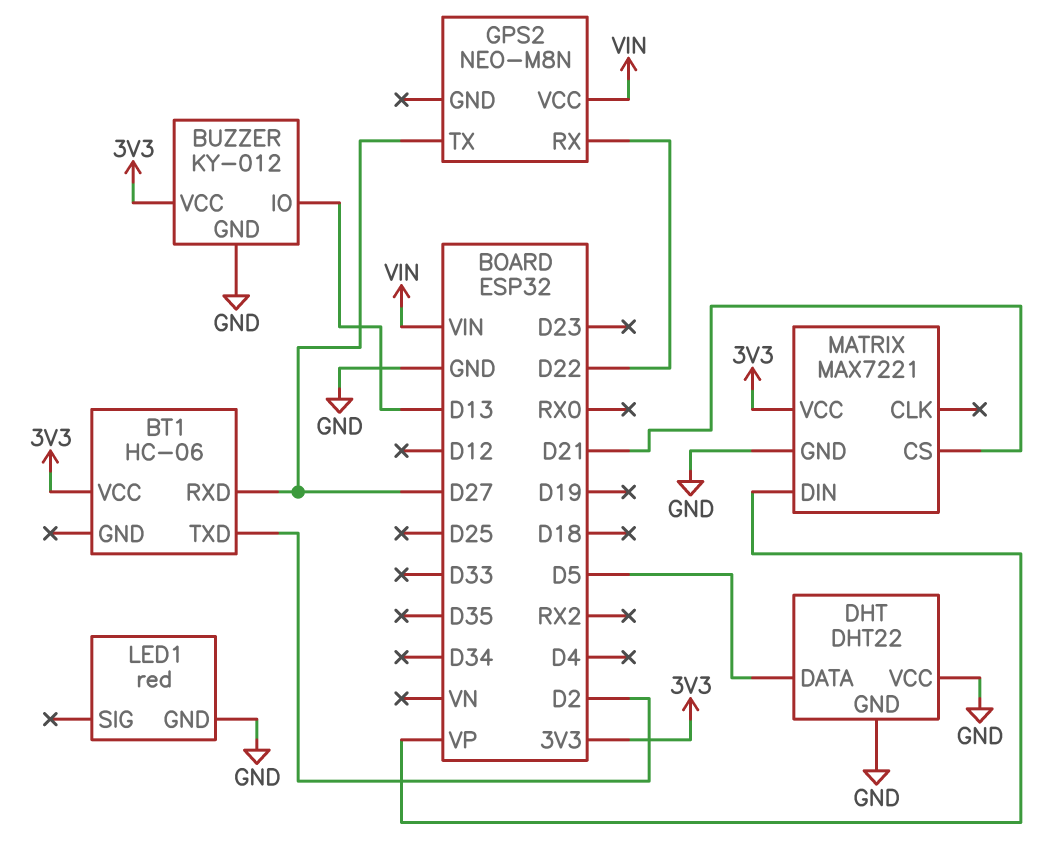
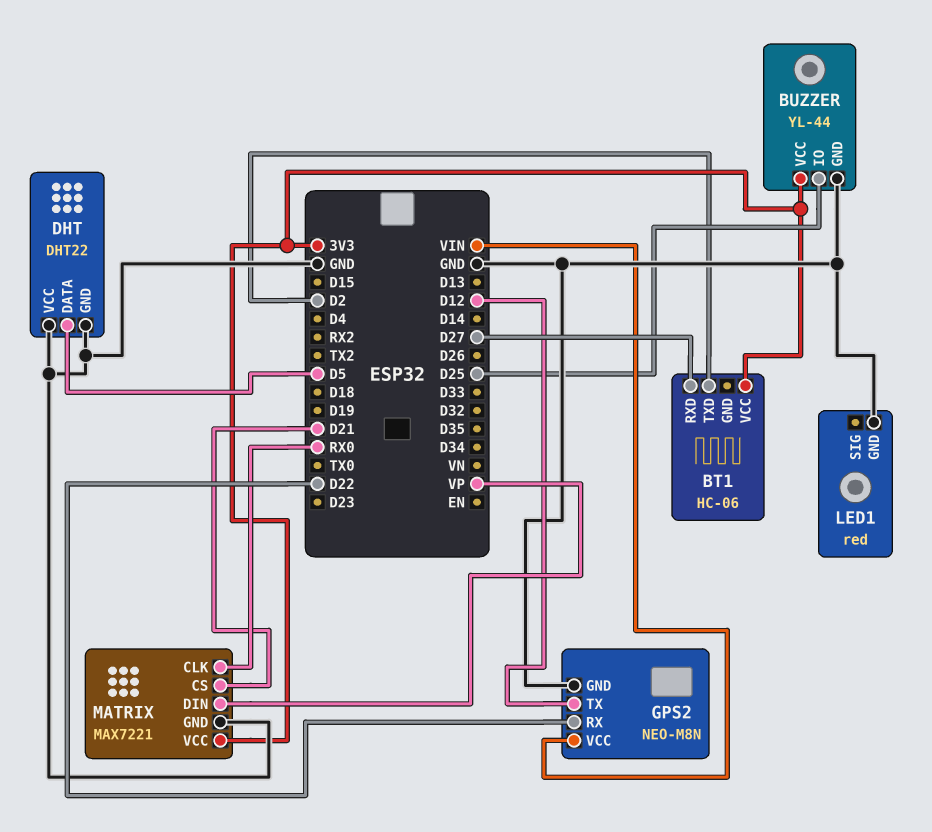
BUZZER: KY-012 -> YL-44
BUZZER pin IO: D13 -> D25
GPS2 pin GND: none -> GND
GPS2 pin TX: D27 -> D12
MATRIX pin CLK: none -> RX0

